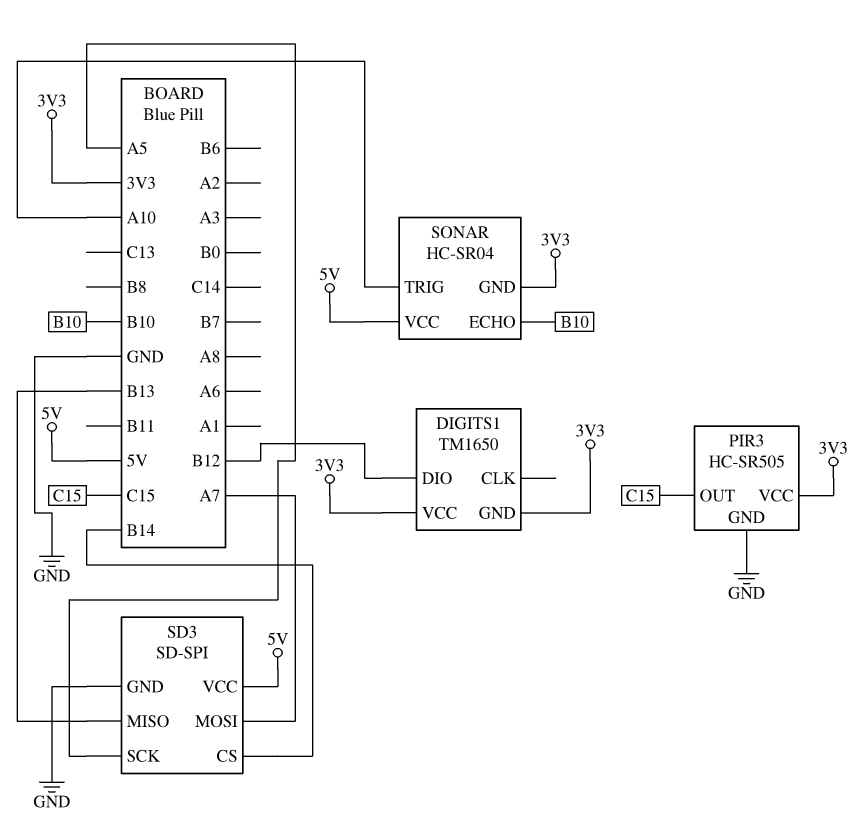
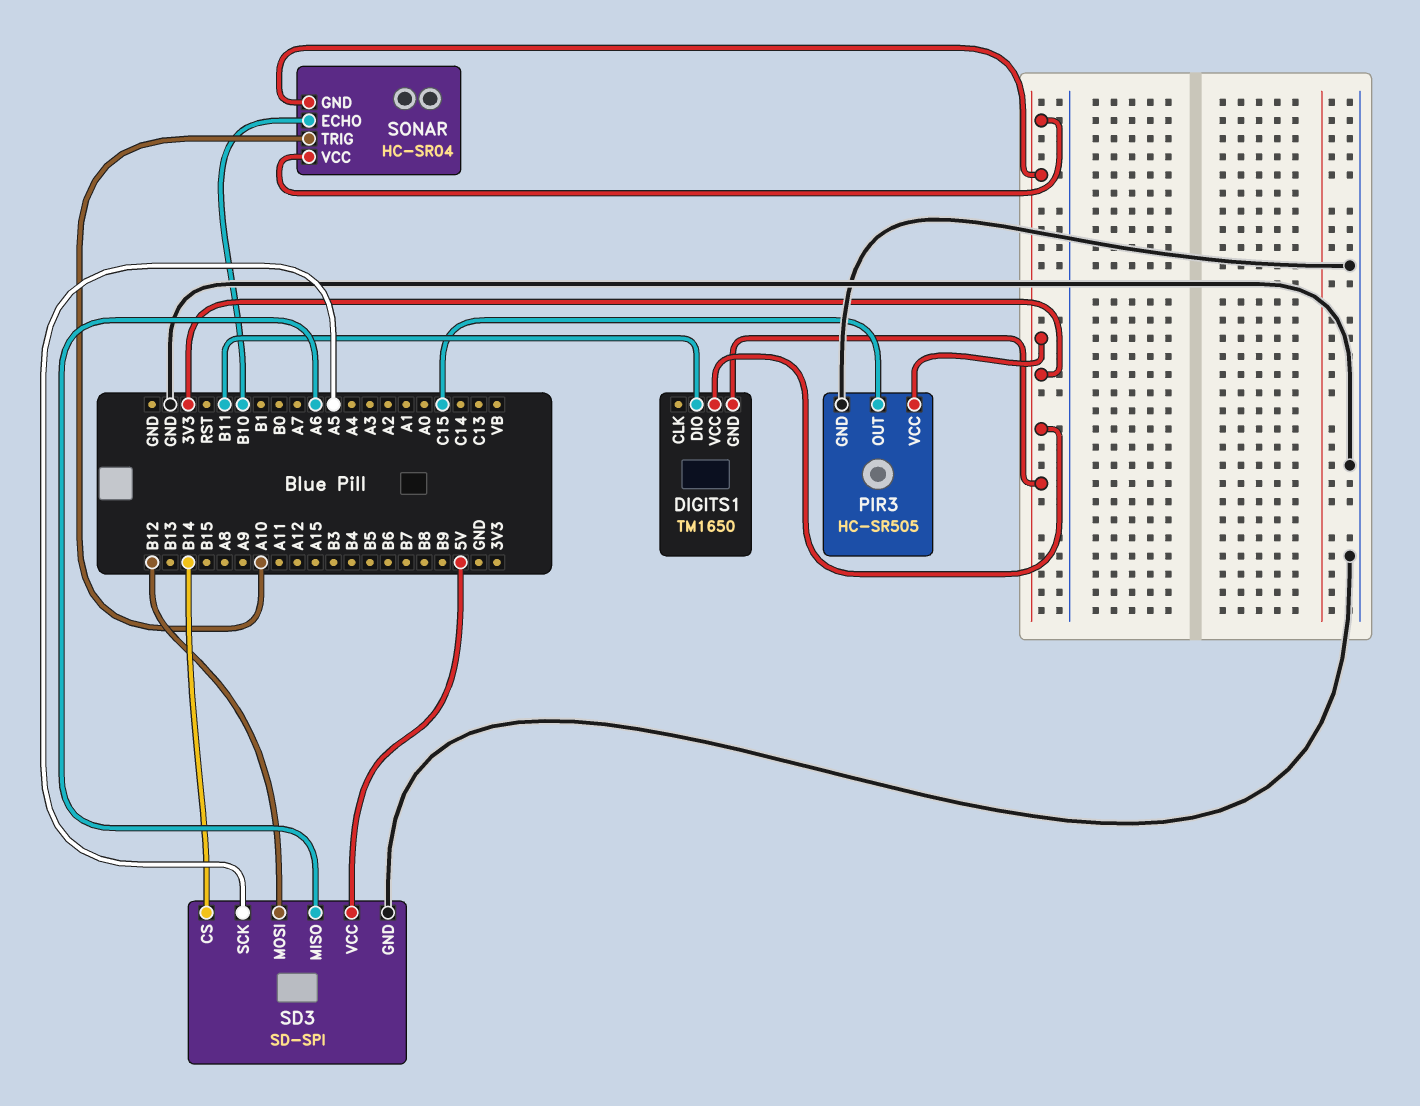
DIGITS1 pin DIO: B12 -> B11
SD3 pin MISO: B13 -> A6
SD3 pin MOSI: A7 -> B12
SONAR pin VCC: 5V -> 3V3

